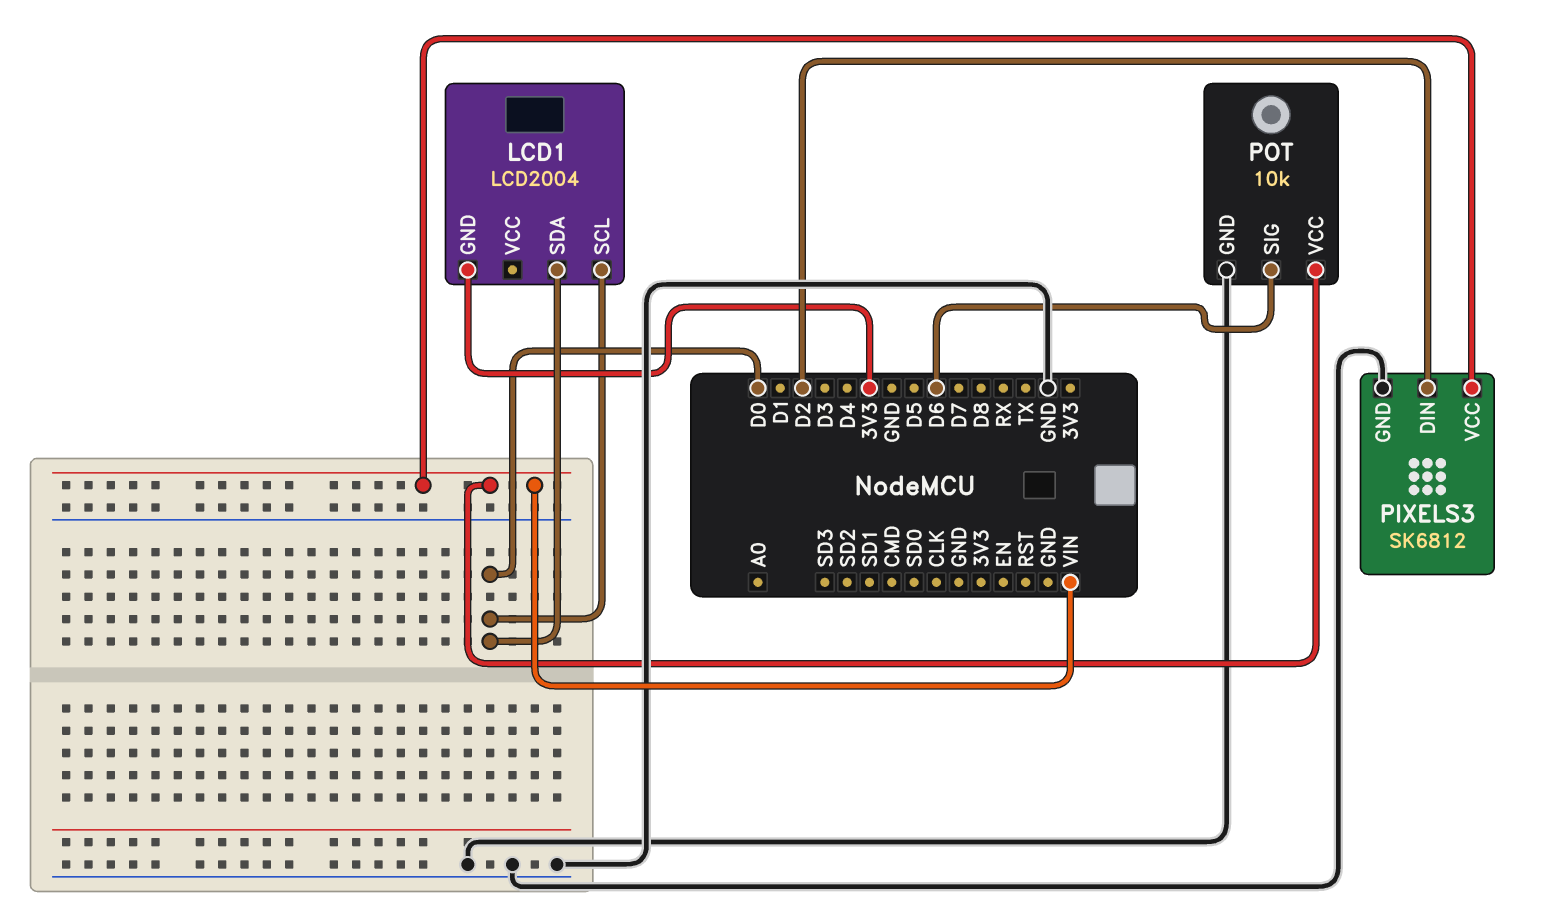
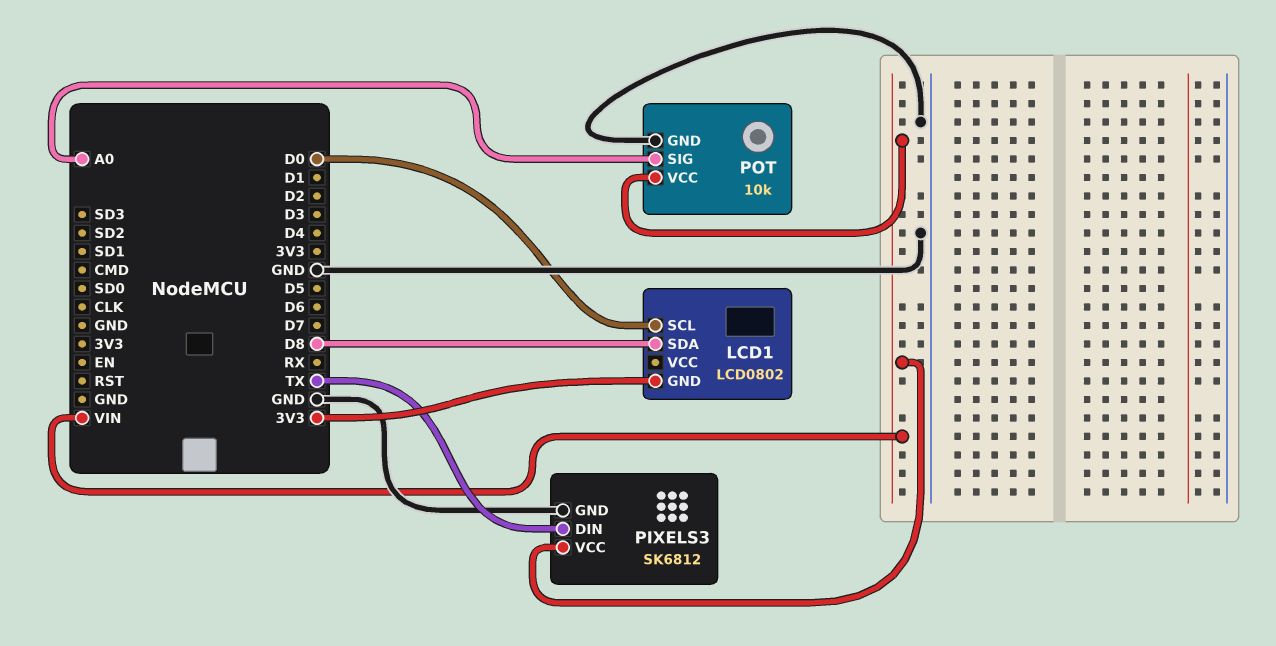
LCD1: LCD2004 -> LCD0802
LCD1 pin SDA: D0 -> D8
PIXELS3 pin DIN: D2 -> TX
POT pin SIG: D6 -> A0

